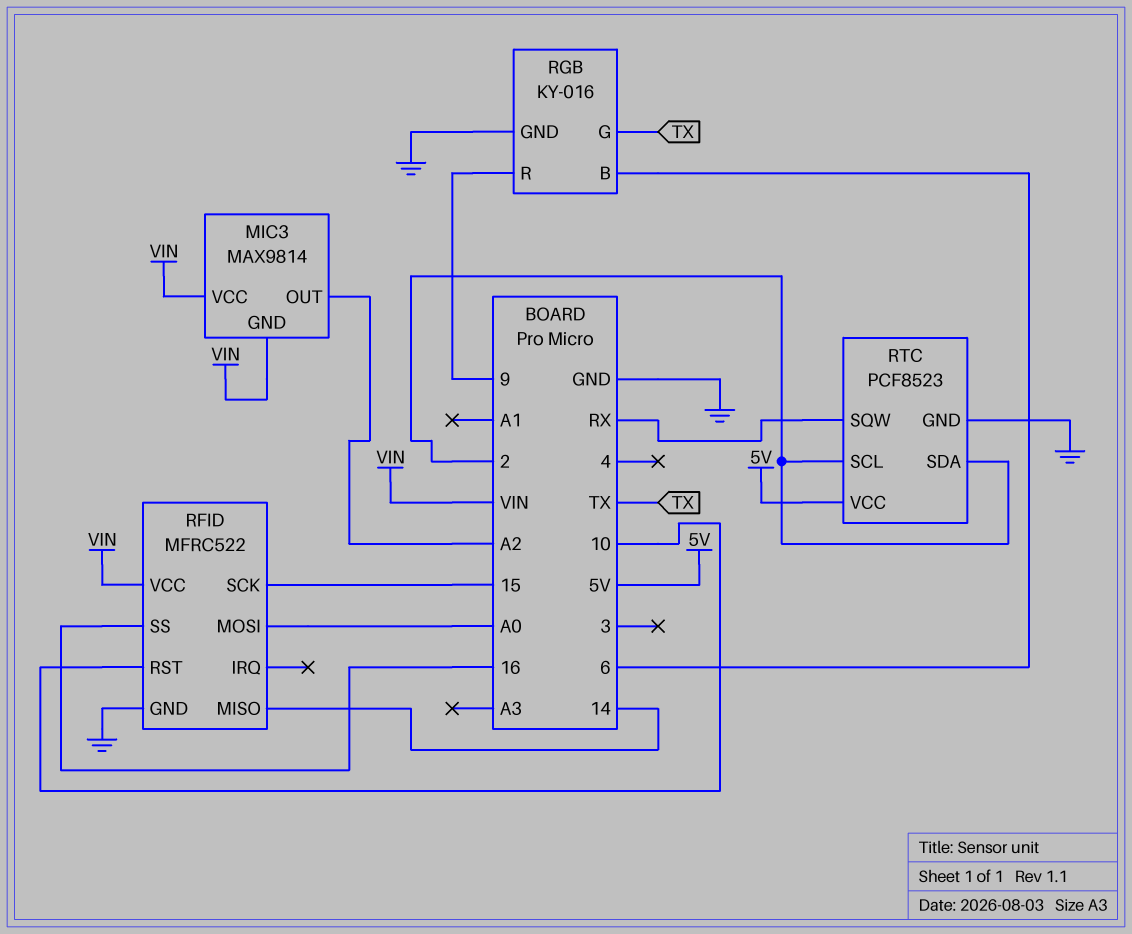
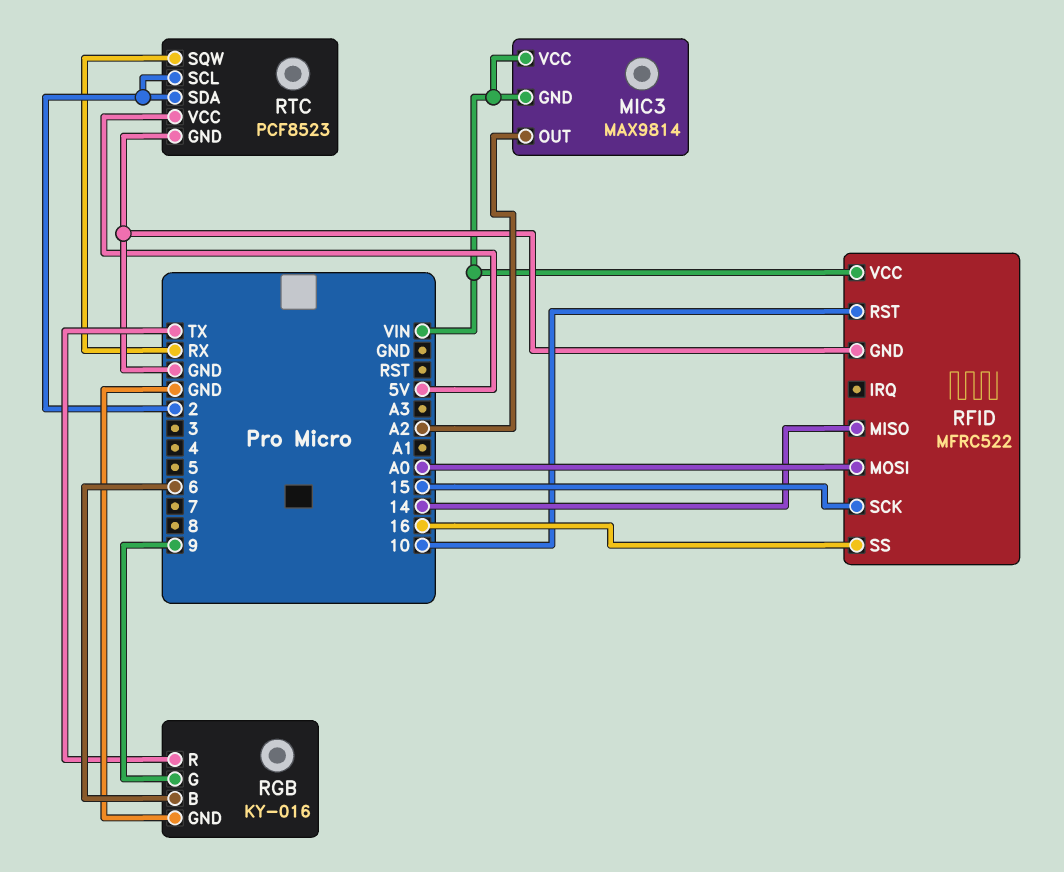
RGB pin G: TX -> 9
RGB pin R: 9 -> TX

